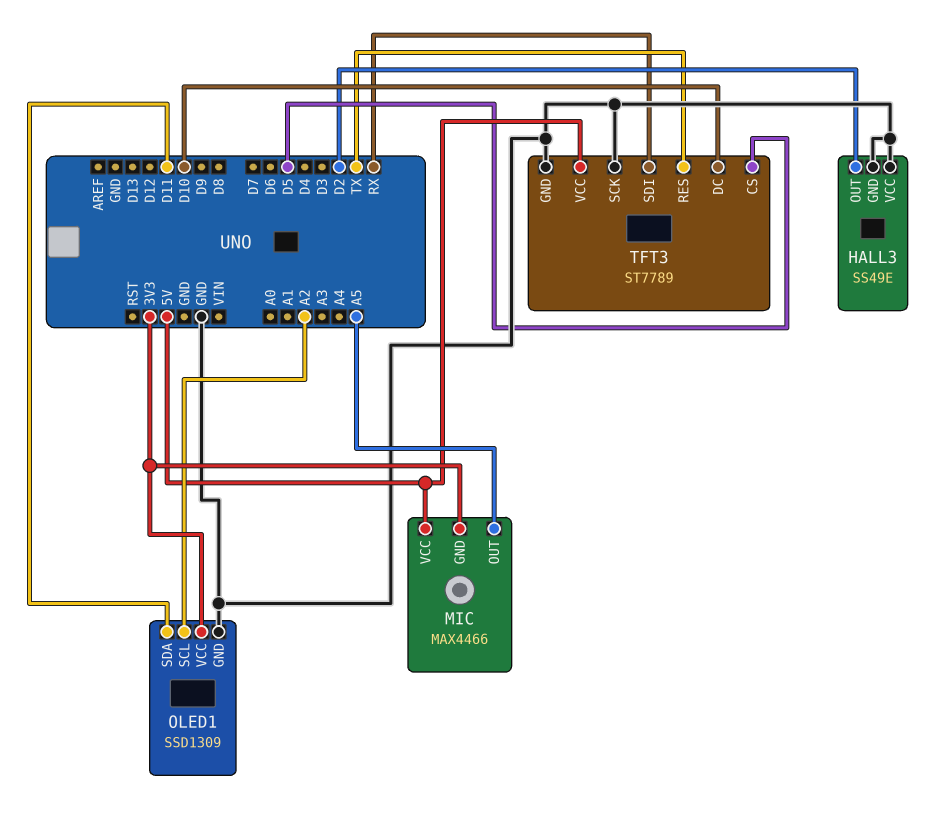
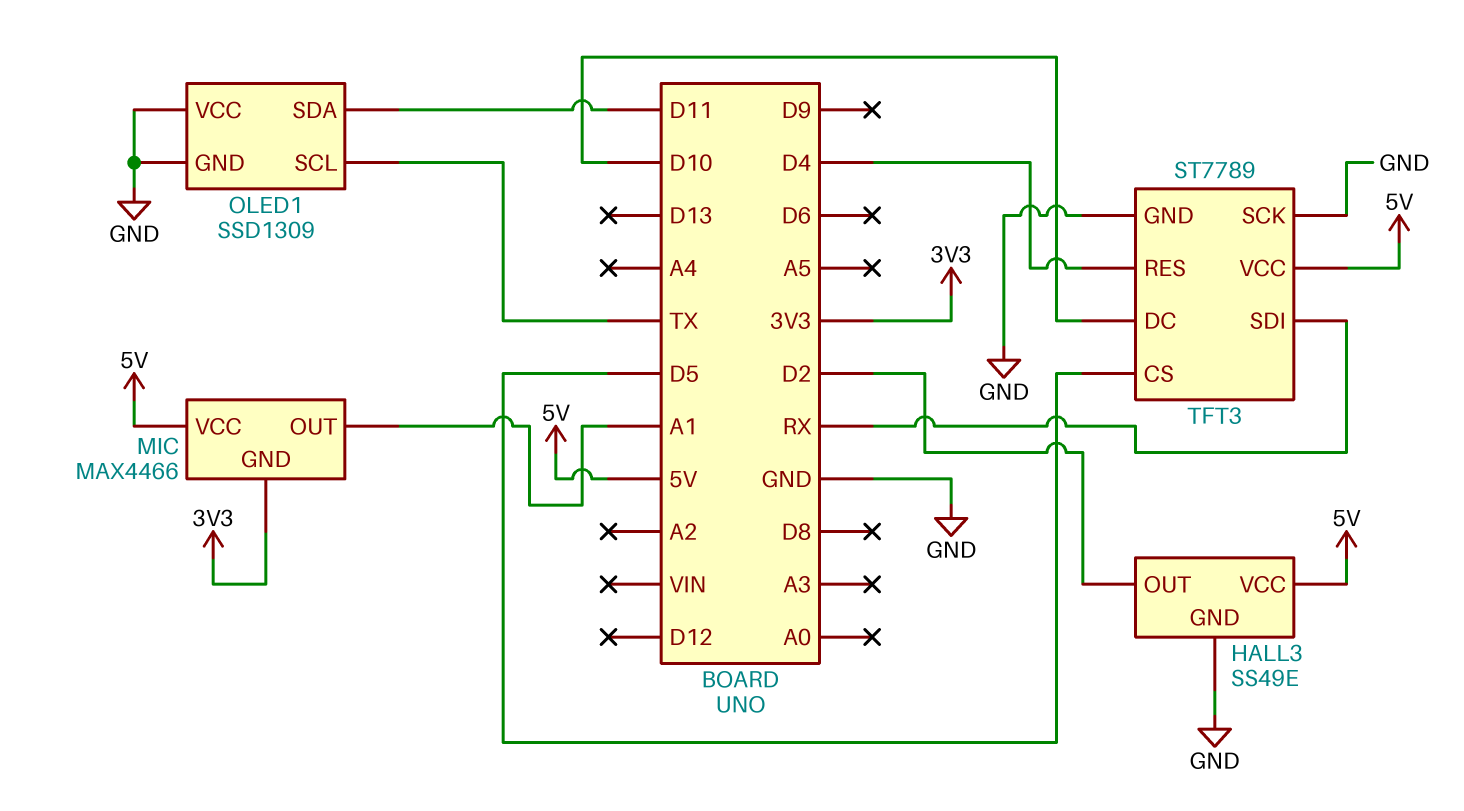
HALL3 pin VCC: GND -> 5V
MIC pin OUT: A5 -> A1
OLED1 pin SCL: A2 -> TX
OLED1 pin VCC: 3V3 -> GND
TFT3 pin RES: TX -> D4

